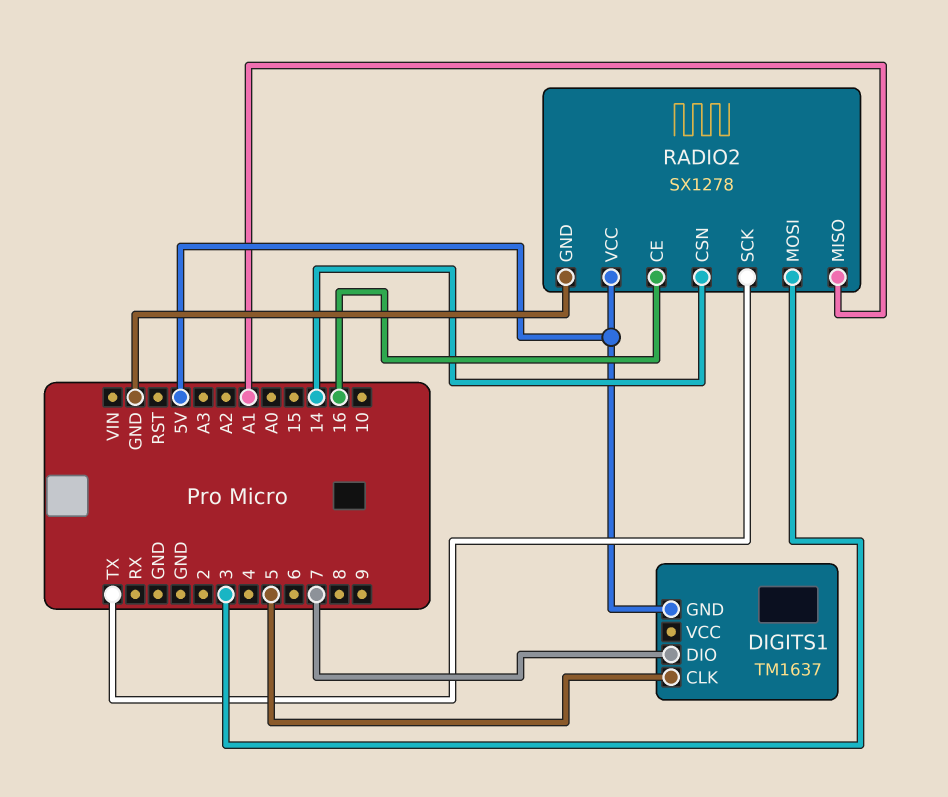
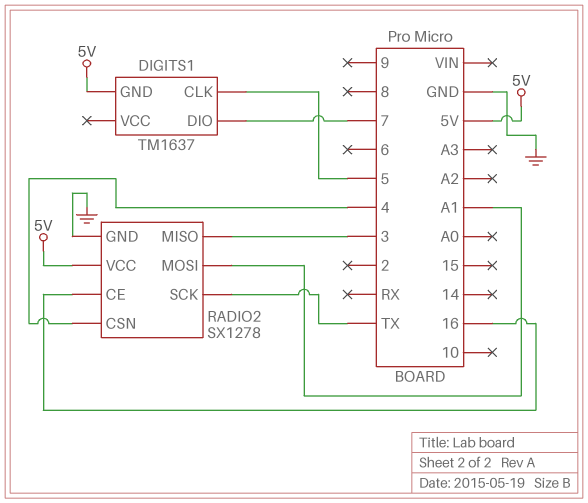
RADIO2 pin CSN: 14 -> 4
RADIO2 pin MISO: A1 -> 3
RADIO2 pin MOSI: 3 -> A1

